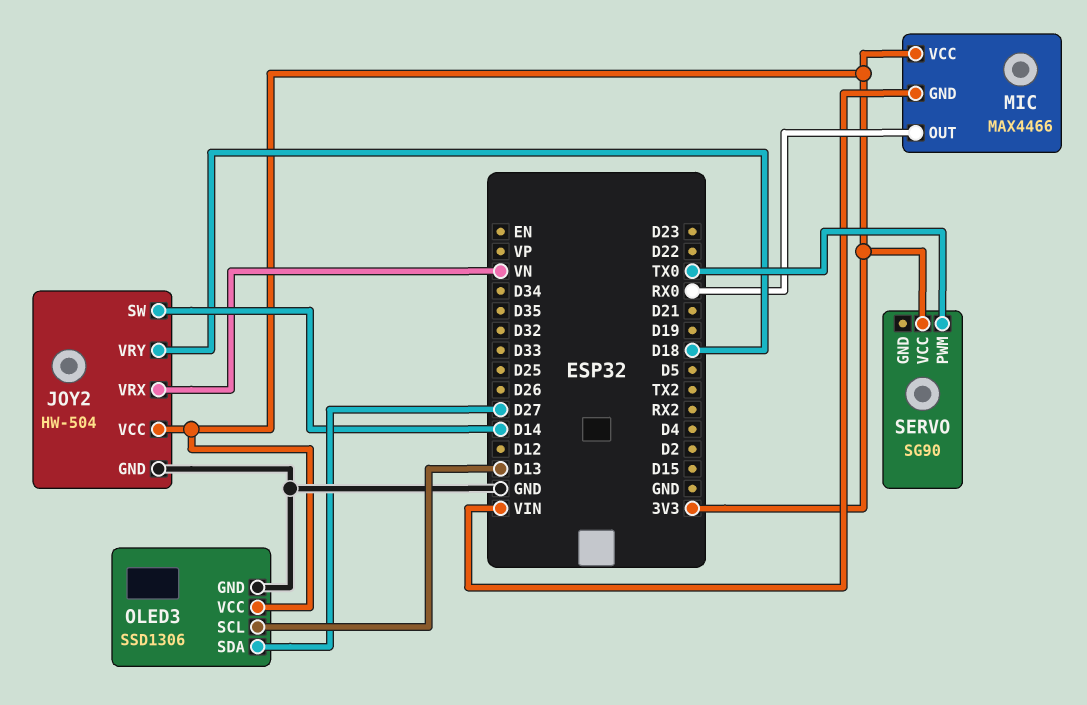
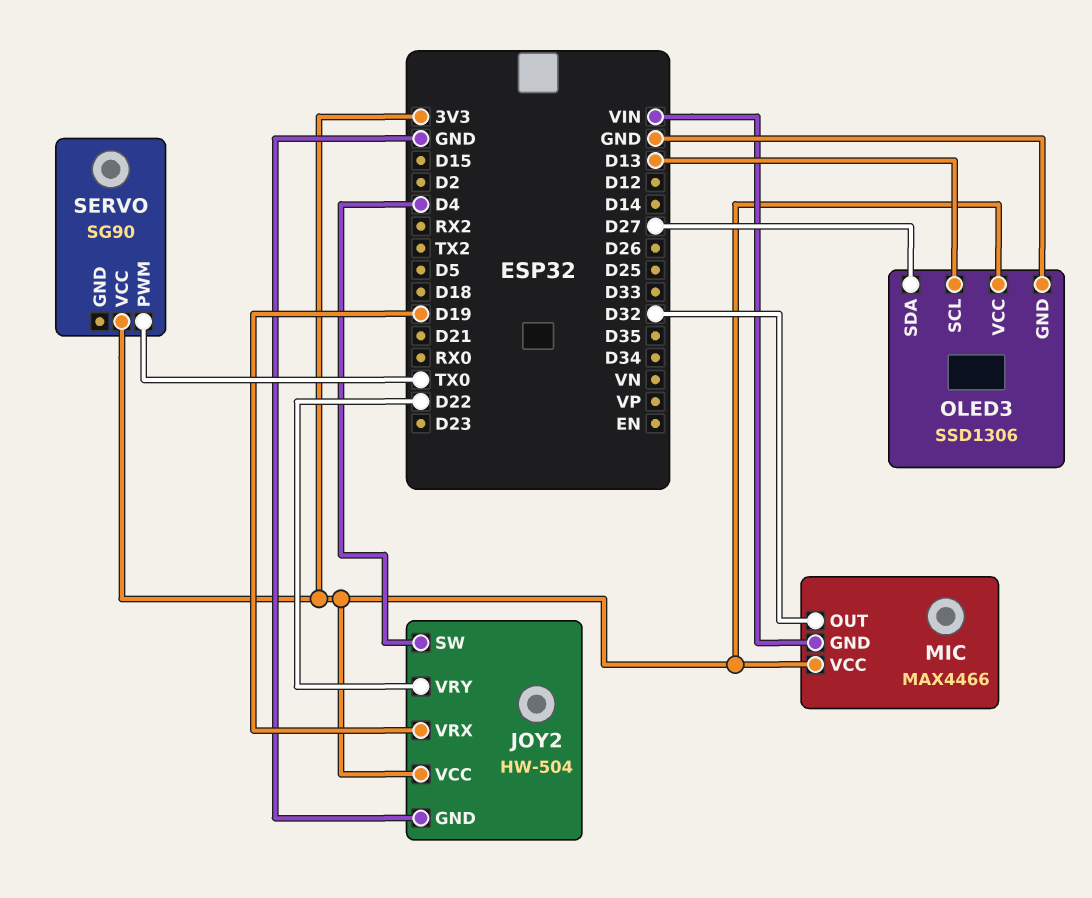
JOY2 pin SW: D14 -> D4
JOY2 pin VRX: VN -> D19
JOY2 pin VRY: D18 -> D22
MIC pin OUT: RX0 -> D32

